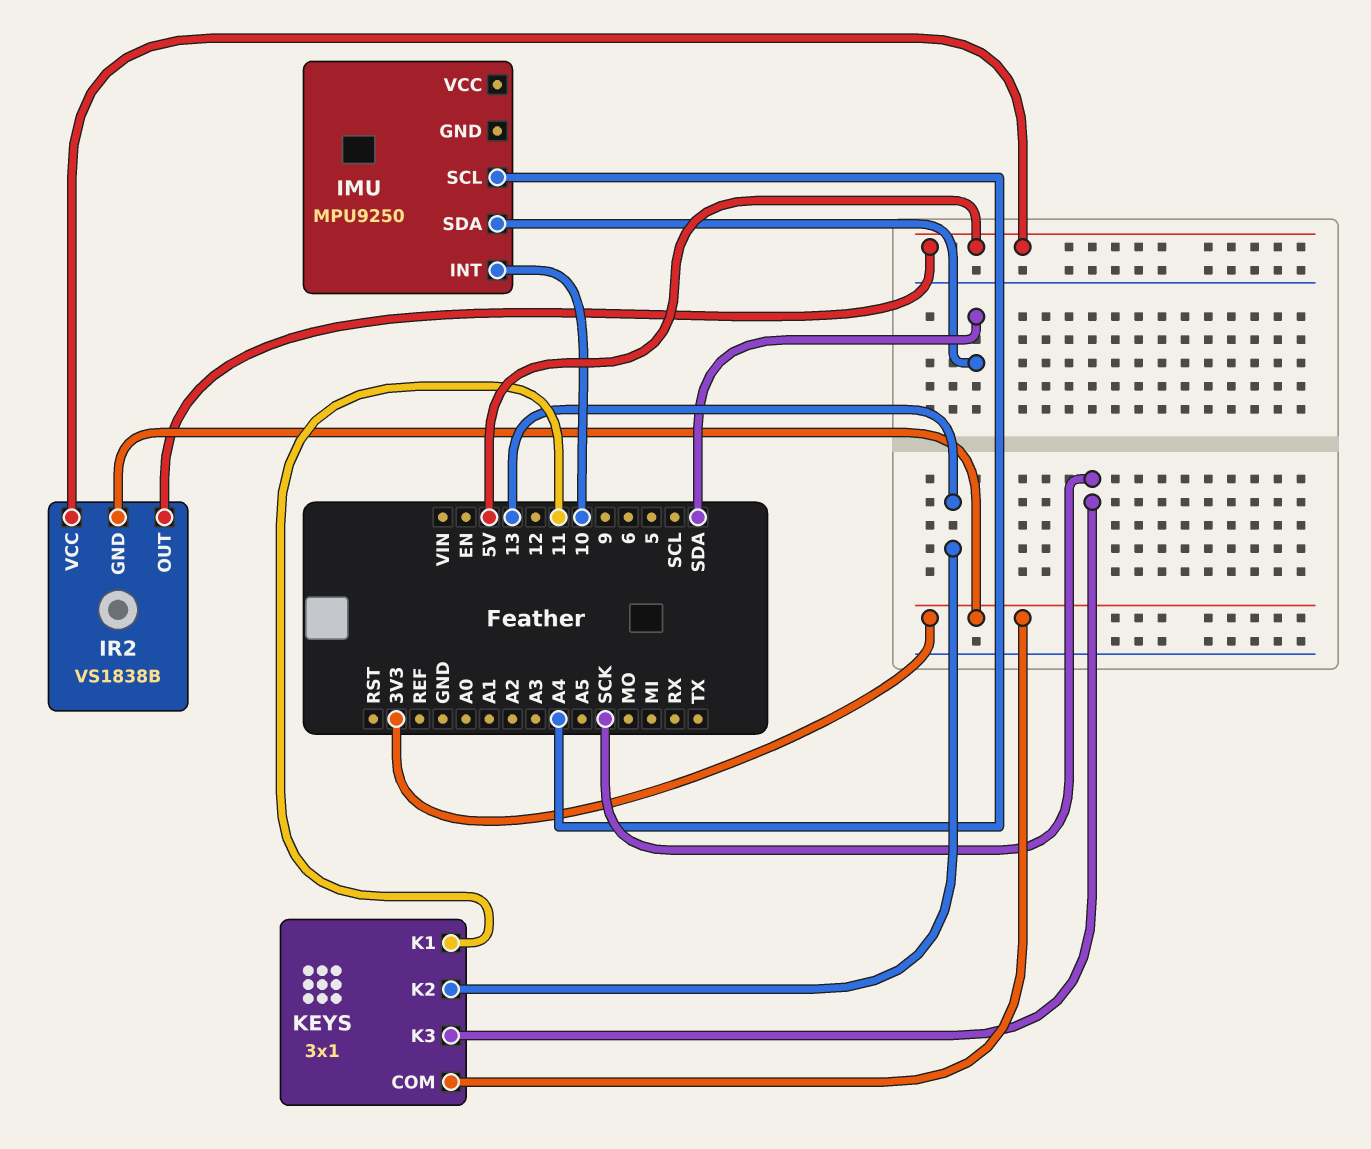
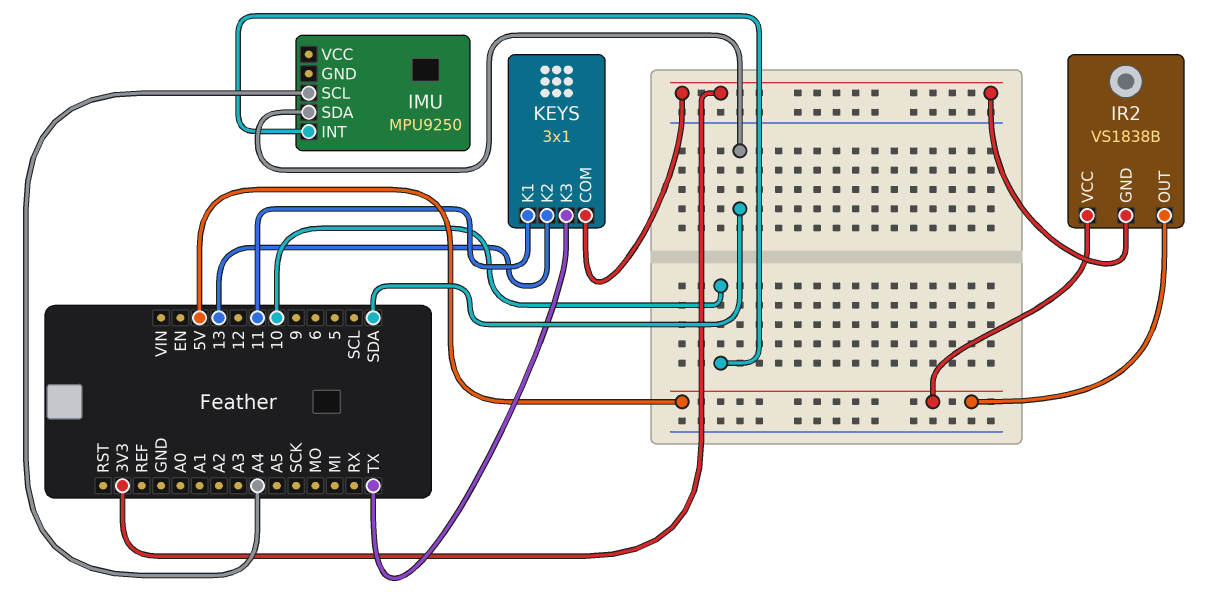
KEYS pin K3: SCK -> TX

